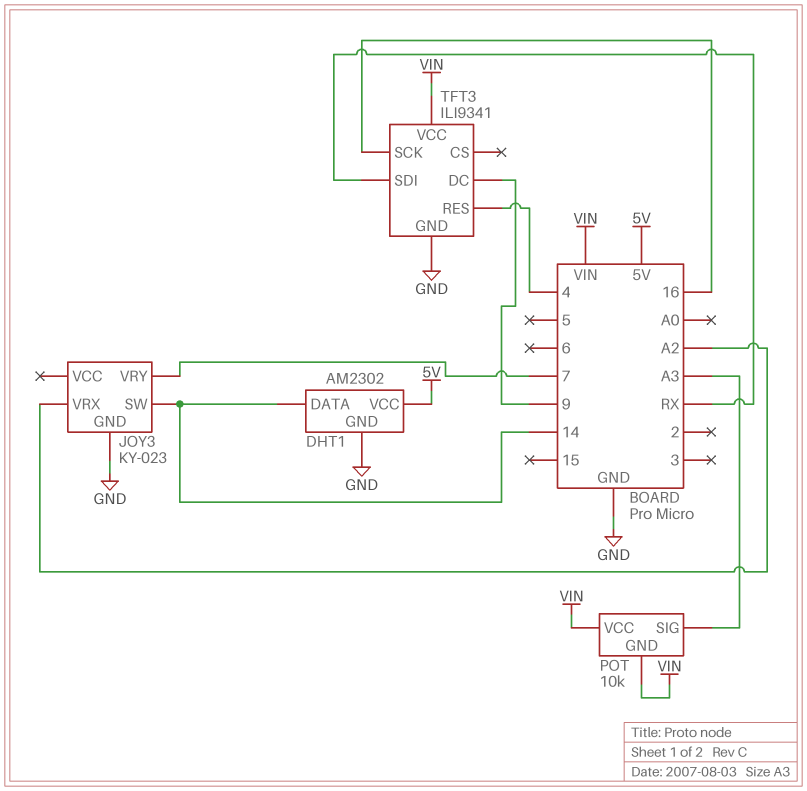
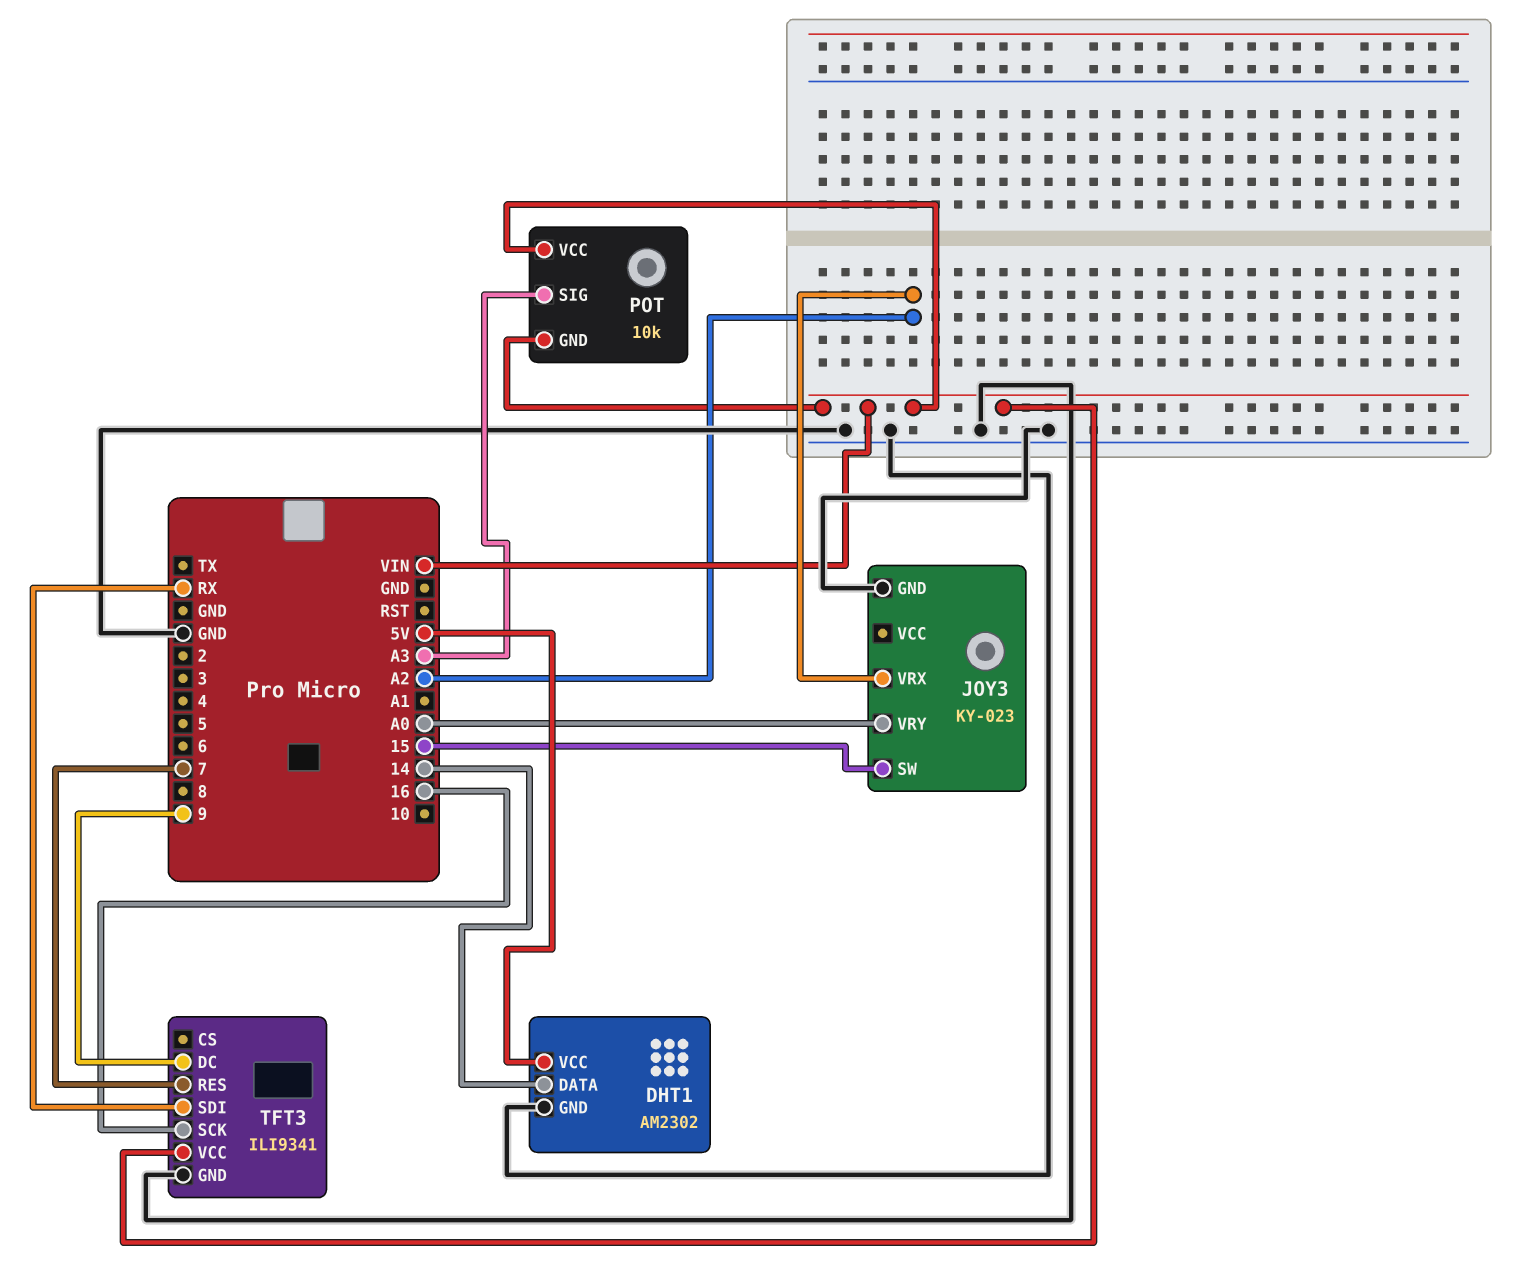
JOY3 pin SW: 14 -> 15
JOY3 pin VRY: 7 -> A0
TFT3 pin RES: 4 -> 7

